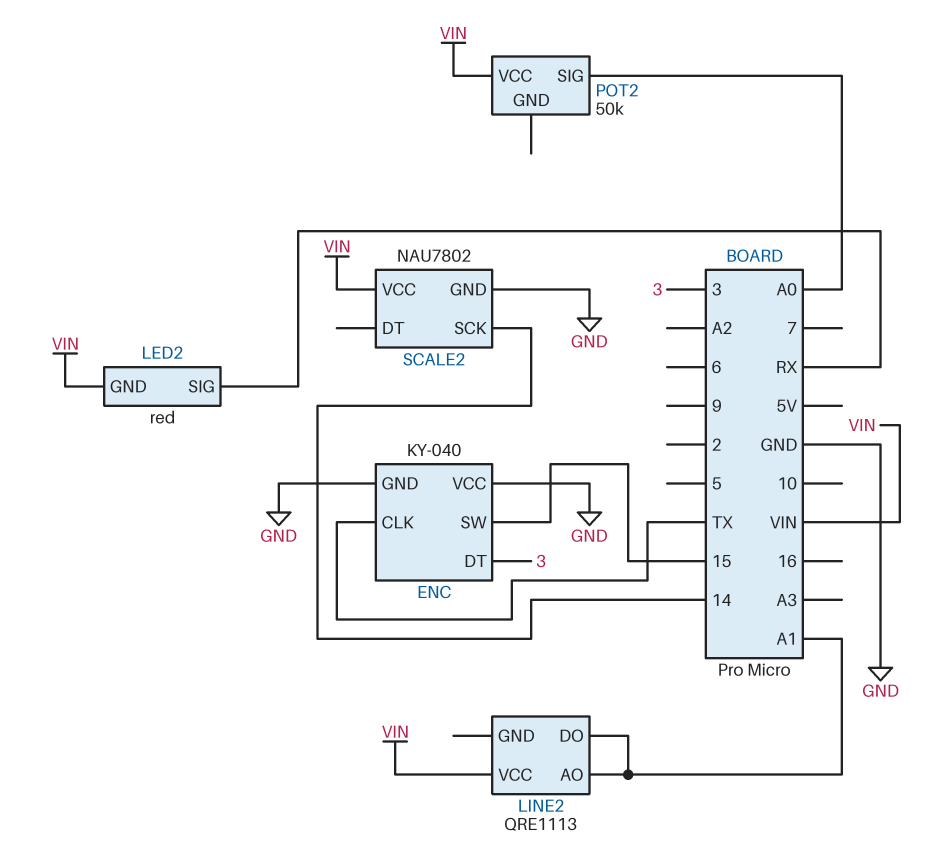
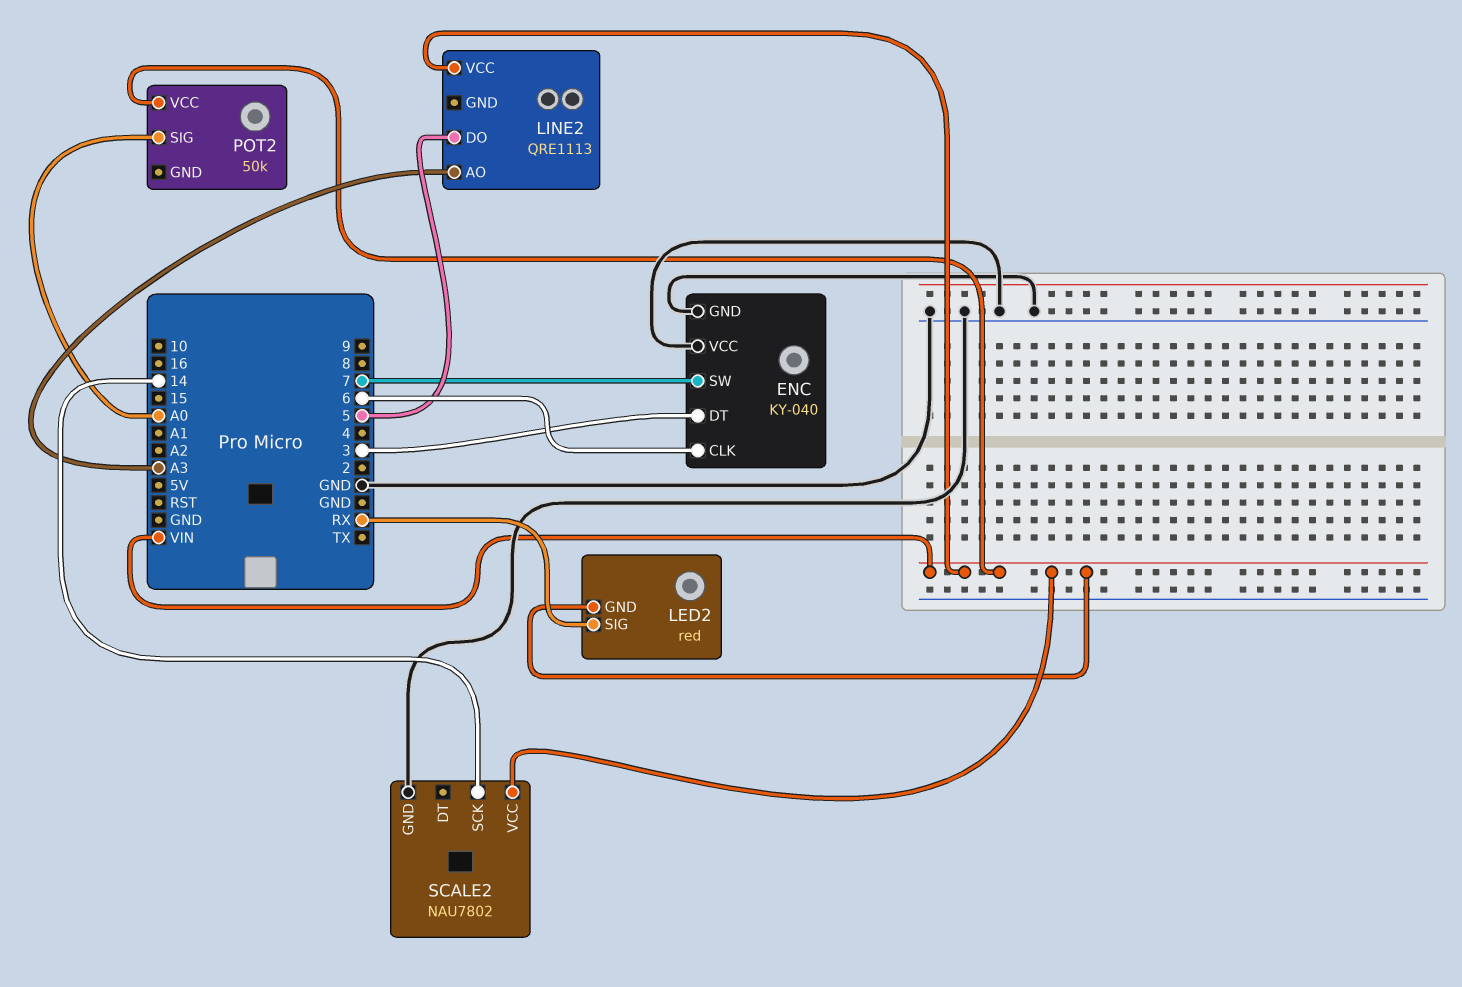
ENC pin CLK: TX -> 6
ENC pin SW: 15 -> 7
LINE2 pin AO: A1 -> A3
LINE2 pin DO: A1 -> 5

